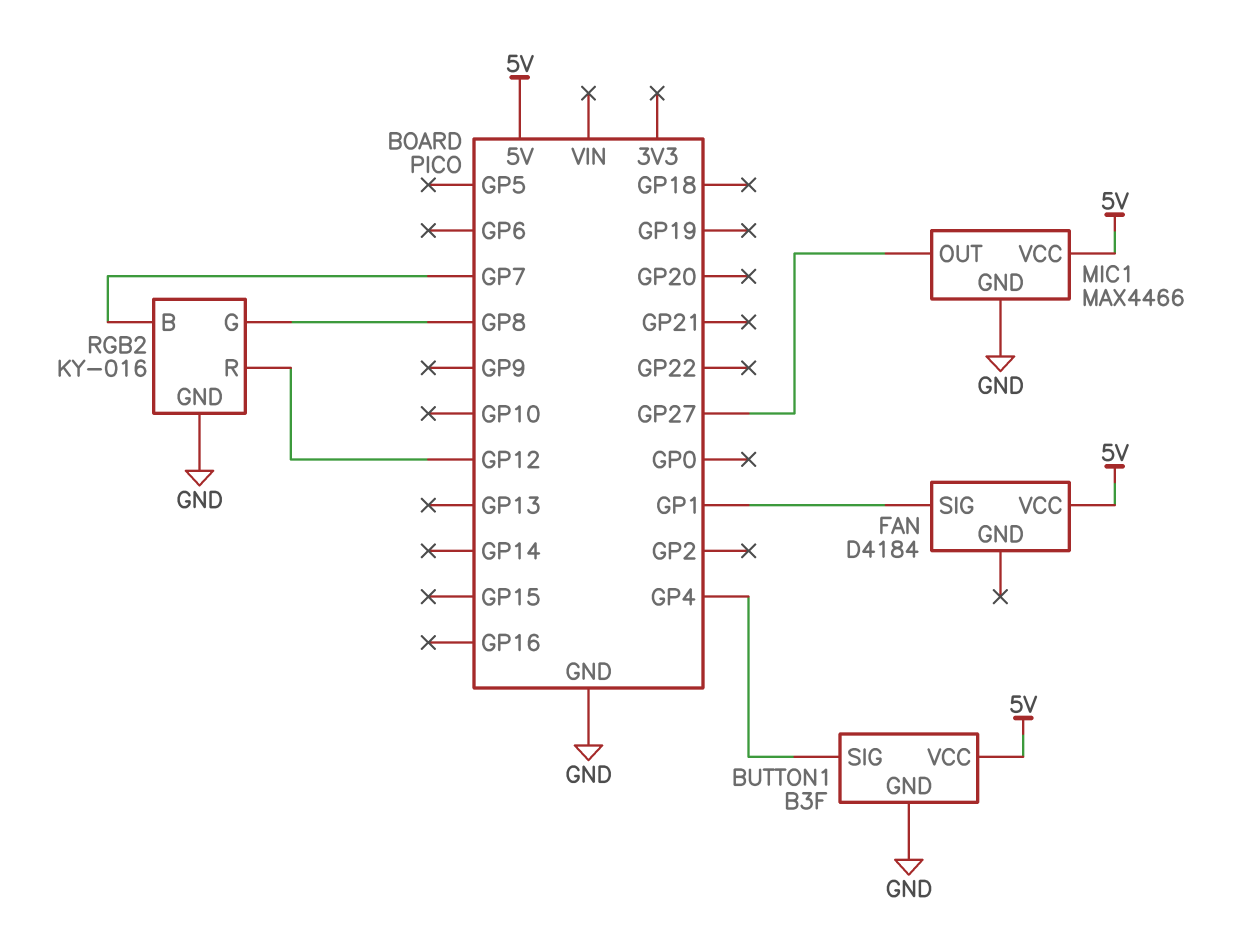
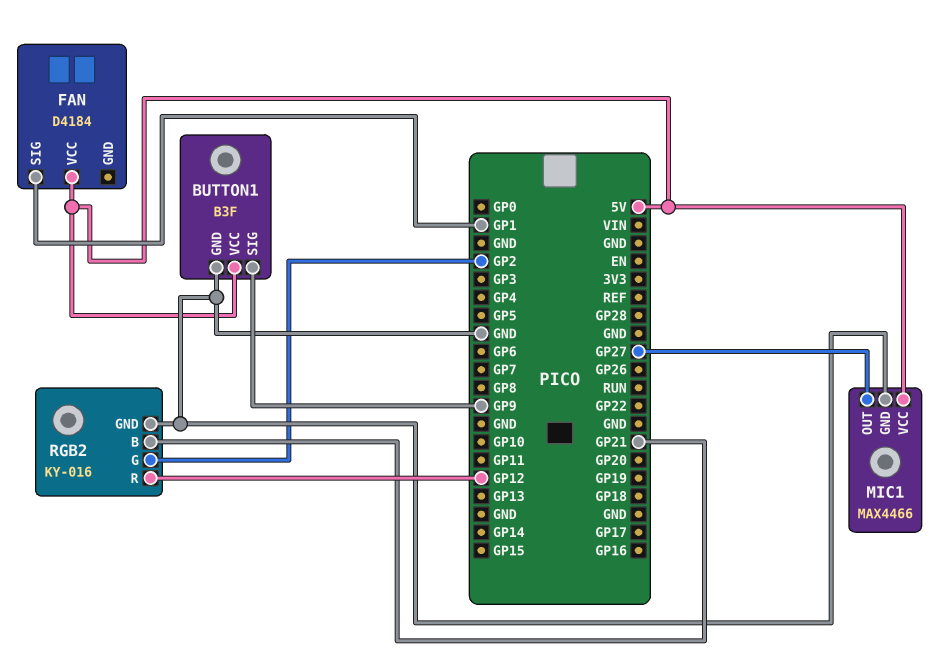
BUTTON1 pin SIG: GP4 -> GP9
RGB2 pin B: GP7 -> GP21
RGB2 pin G: GP8 -> GP2

